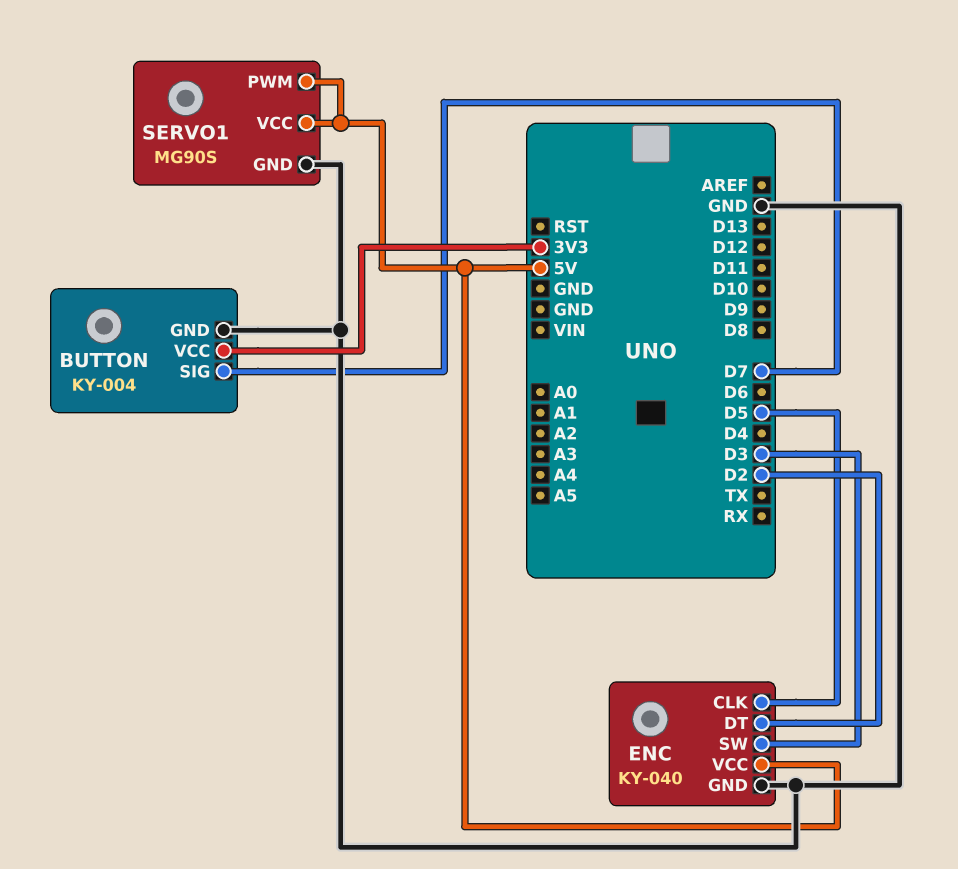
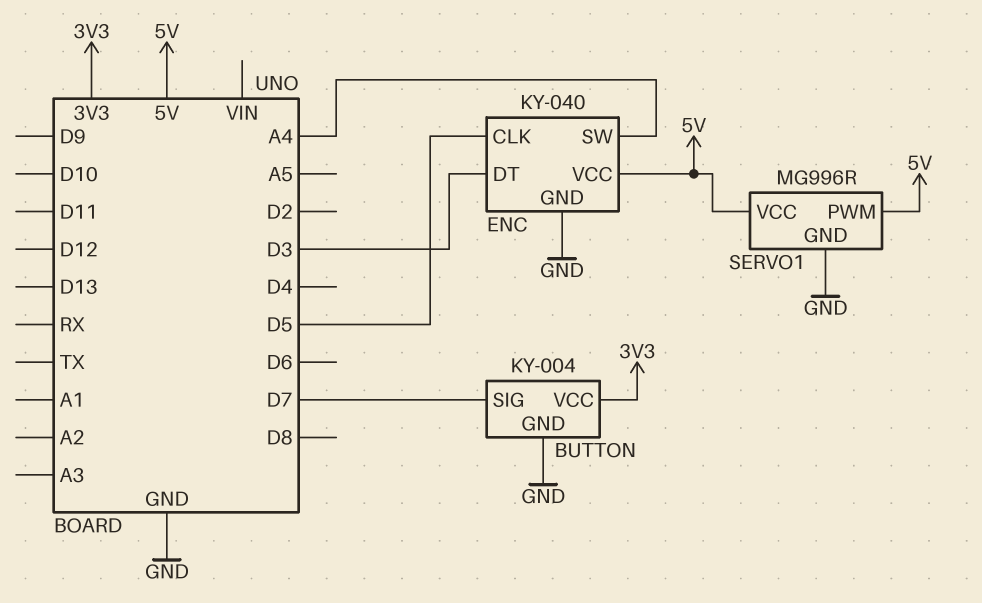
ENC pin DT: D2 -> D3
ENC pin SW: D3 -> A4
SERVO1: MG90S -> MG996R

